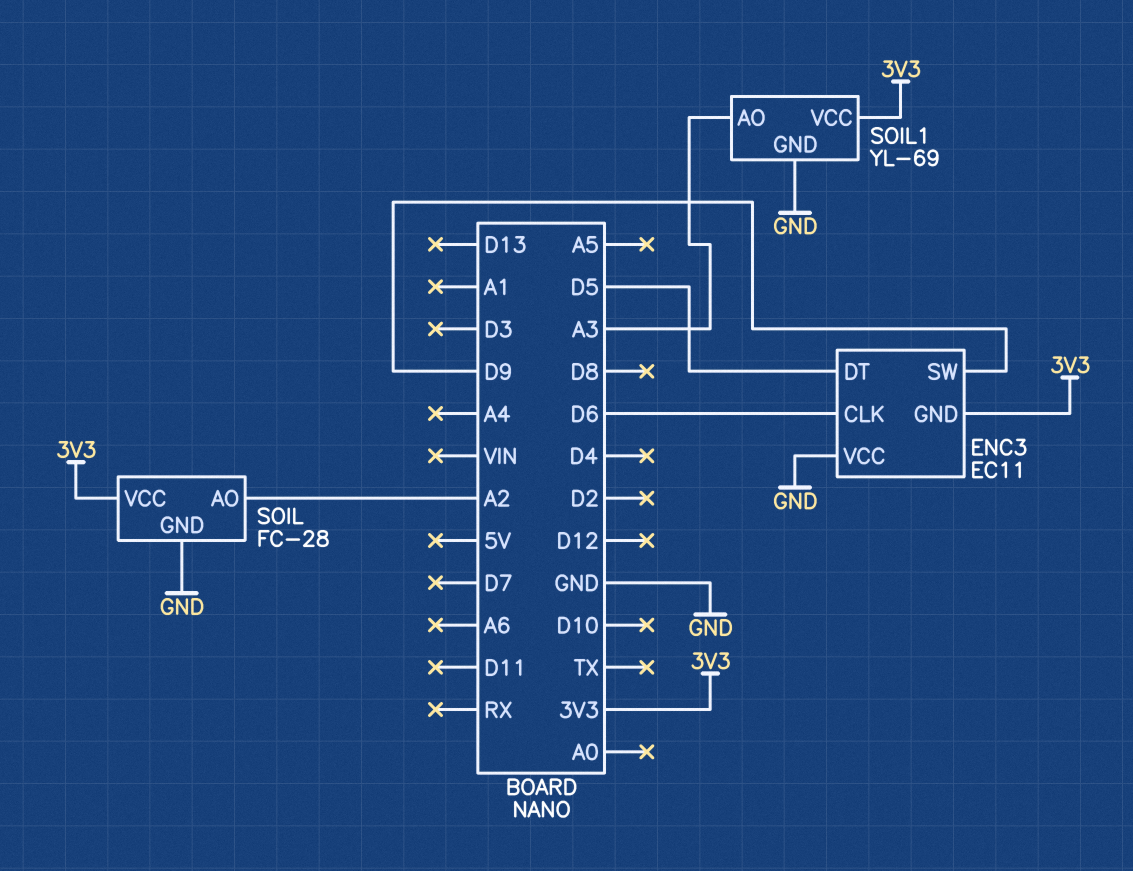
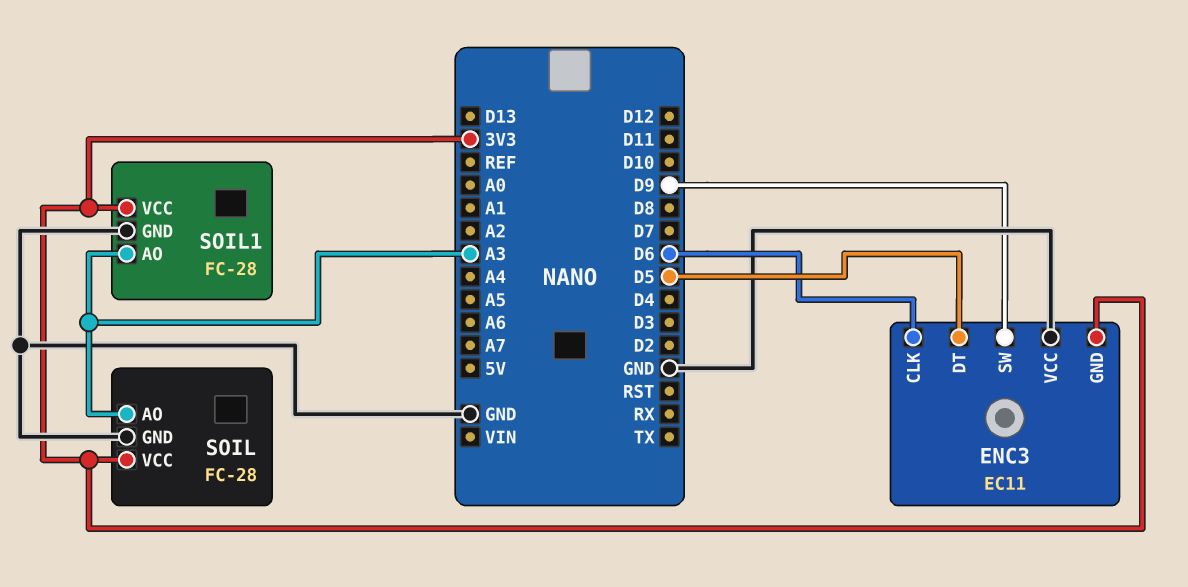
SOIL pin AO: A2 -> A3
SOIL1: YL-69 -> FC-28

